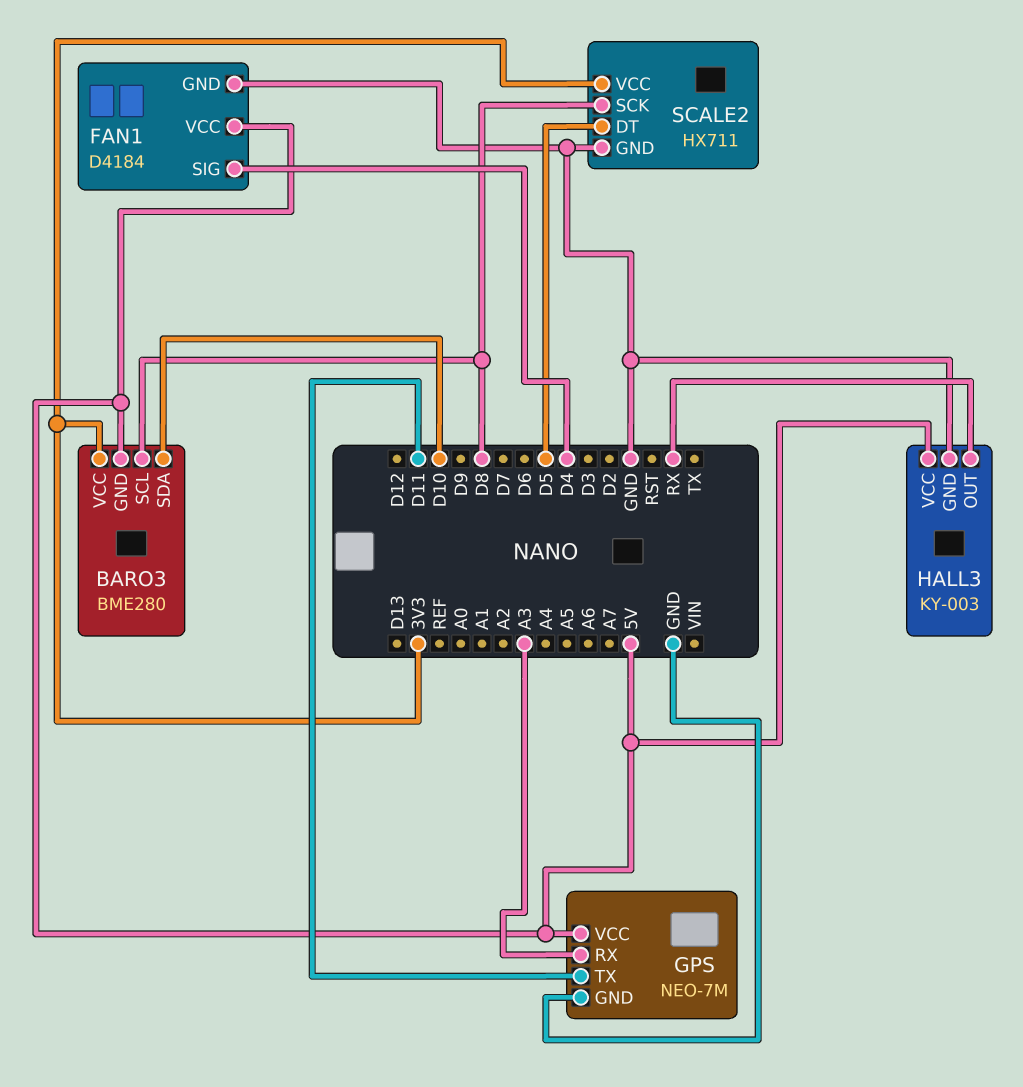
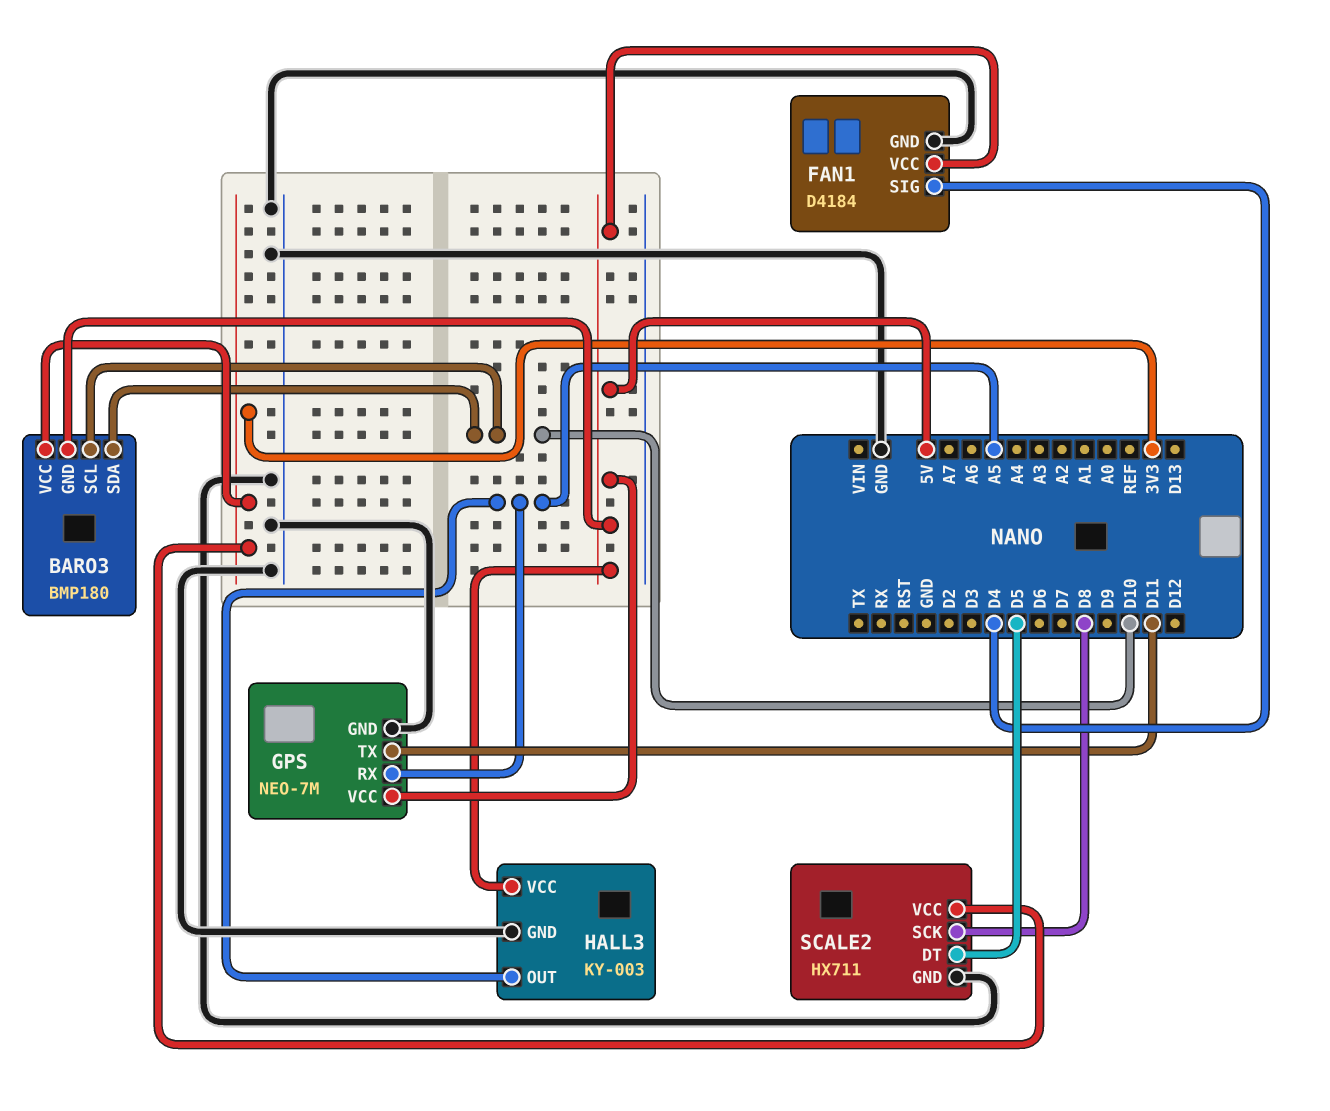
BARO3: BME280 -> BMP180
BARO3 pin SCL: D8 -> D10
GPS pin RX: A3 -> A5
HALL3 pin OUT: RX -> A5

